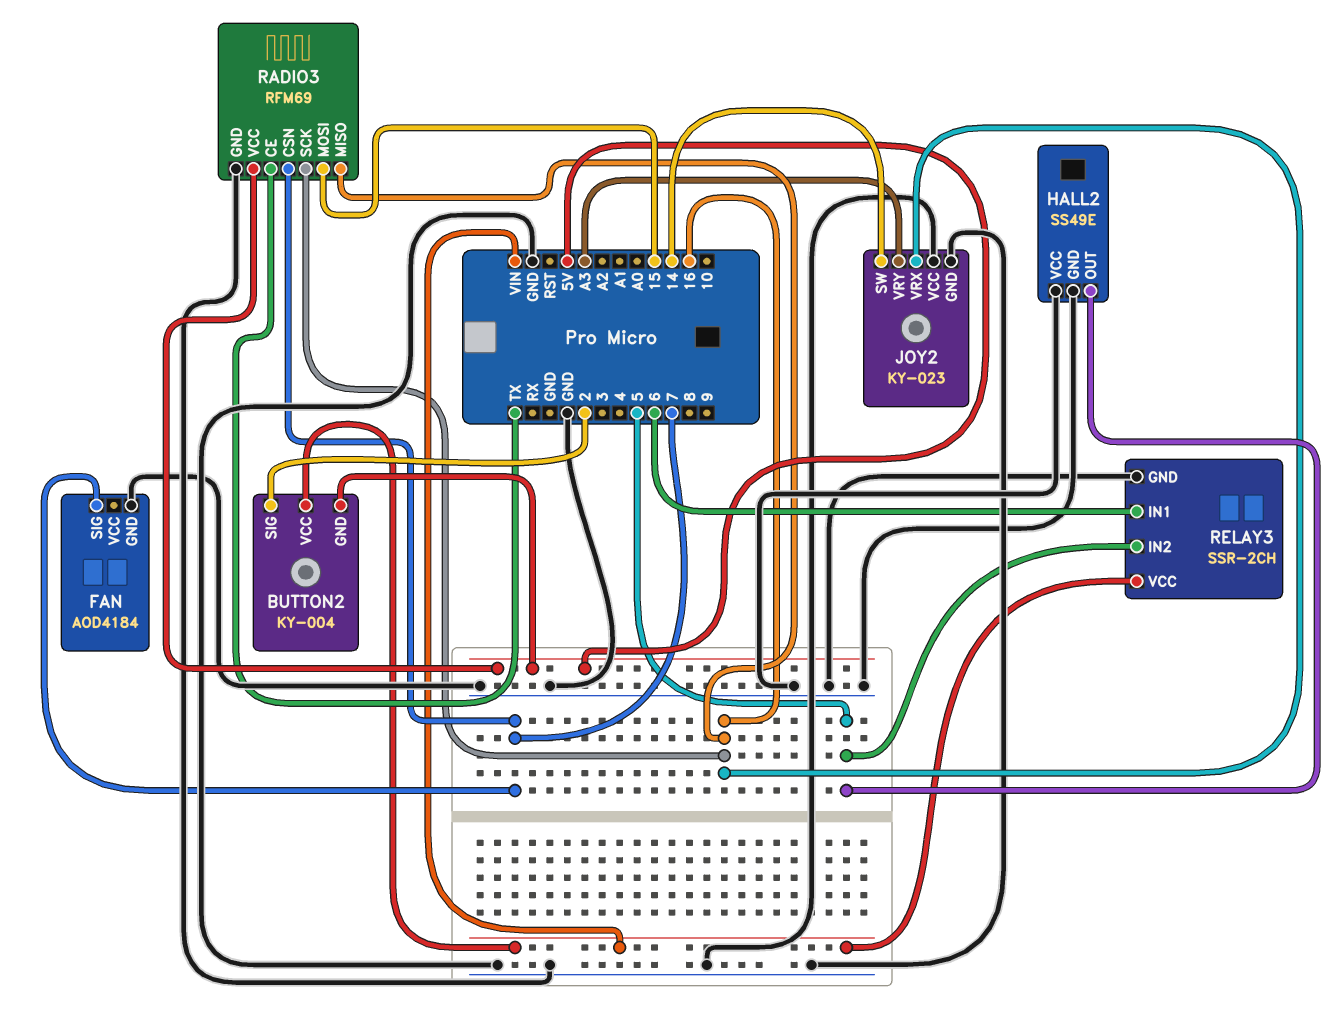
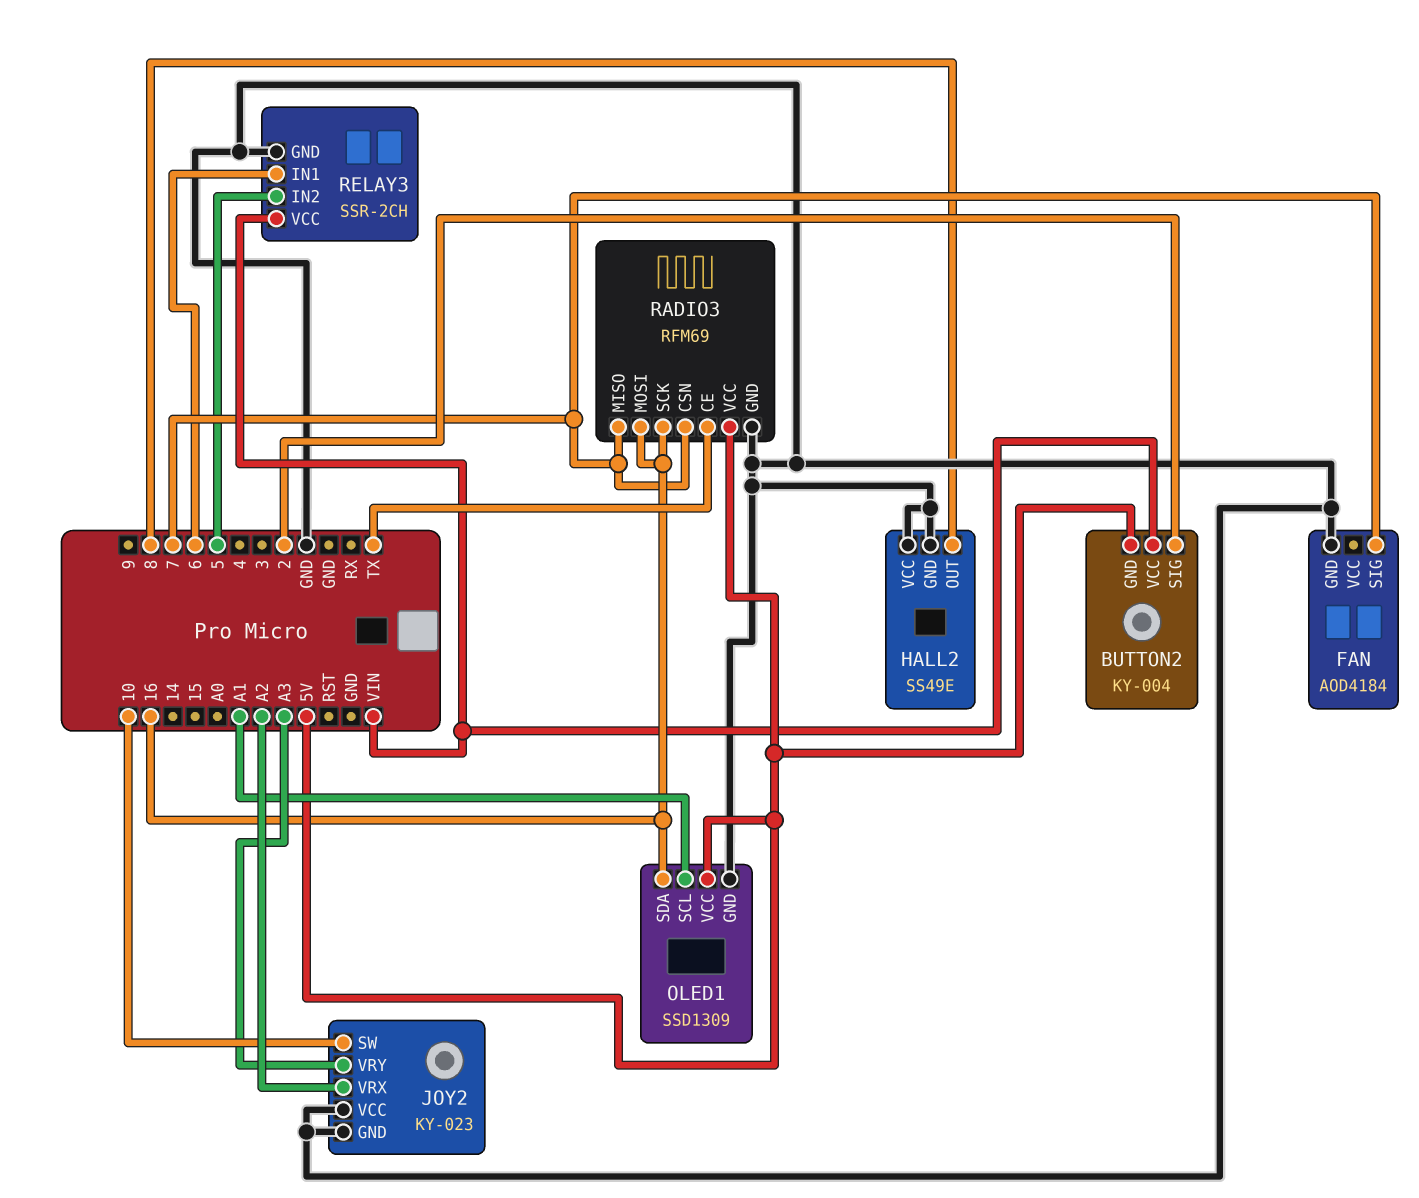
HALL2 pin OUT: 5 -> 8
JOY2 pin SW: 14 -> 10
JOY2 pin VRX: 16 -> A2
OLED1: none -> SSD1309
OLED1 pin GND: none -> GND
OLED1 pin SCL: none -> A1
OLED1 pin SDA: none -> 16
OLED1 pin VCC: none -> 5V
RADIO3 pin MISO: 16 -> 7
RADIO3 pin MOSI: 15 -> 16

